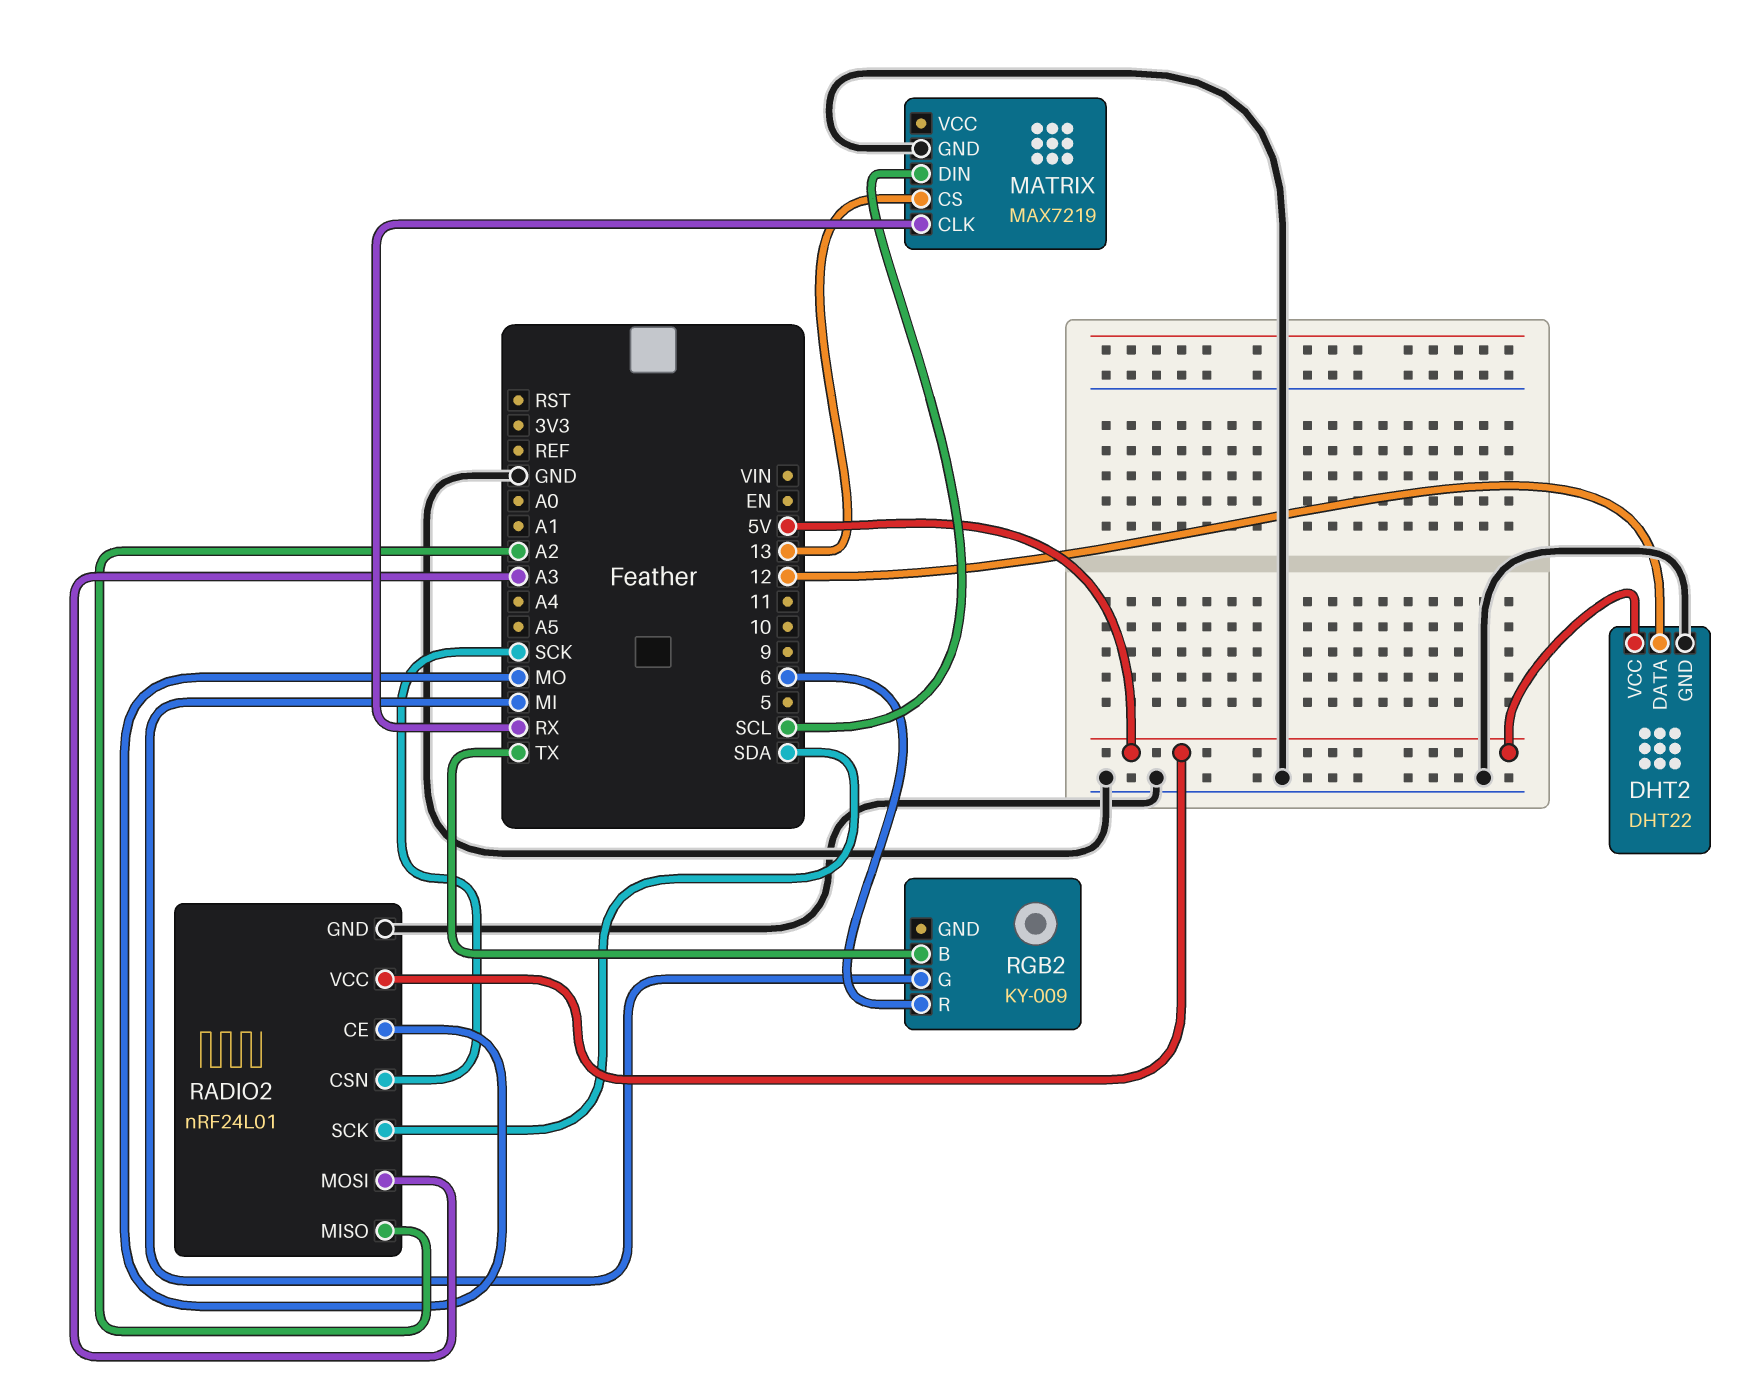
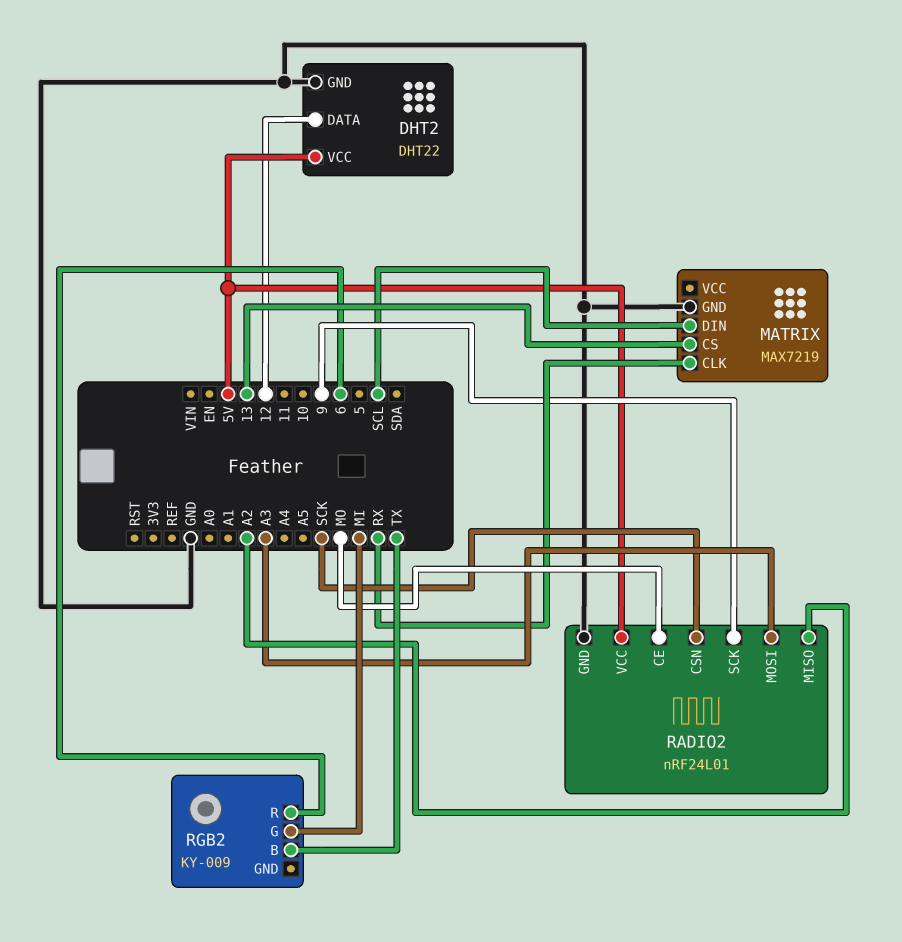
RADIO2 pin SCK: SDA -> 9

